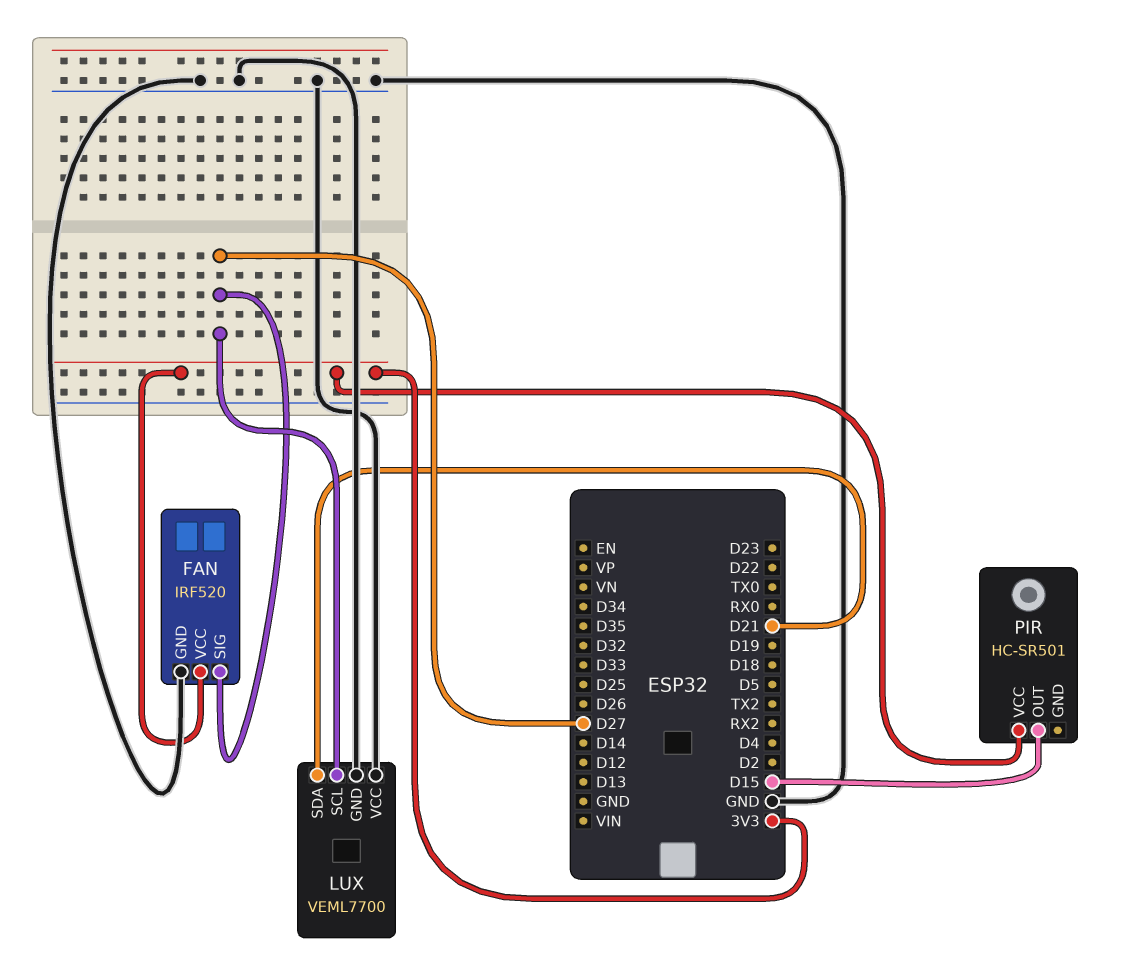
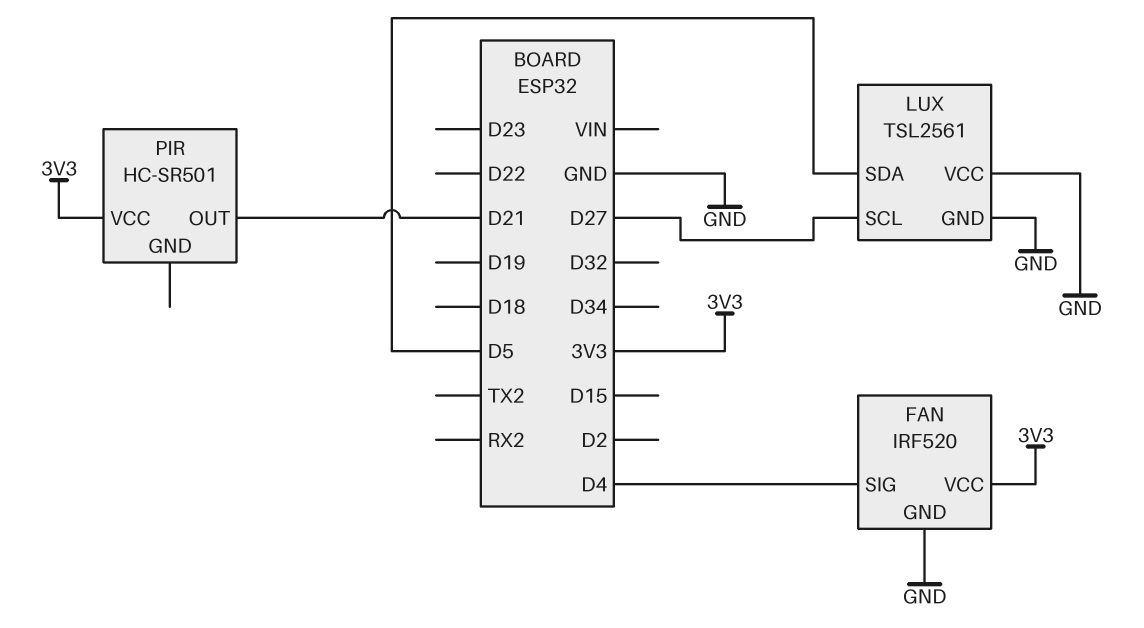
FAN pin SIG: D27 -> D4
LUX: VEML7700 -> TSL2561
LUX pin SDA: D21 -> D5
PIR pin OUT: D15 -> D21

